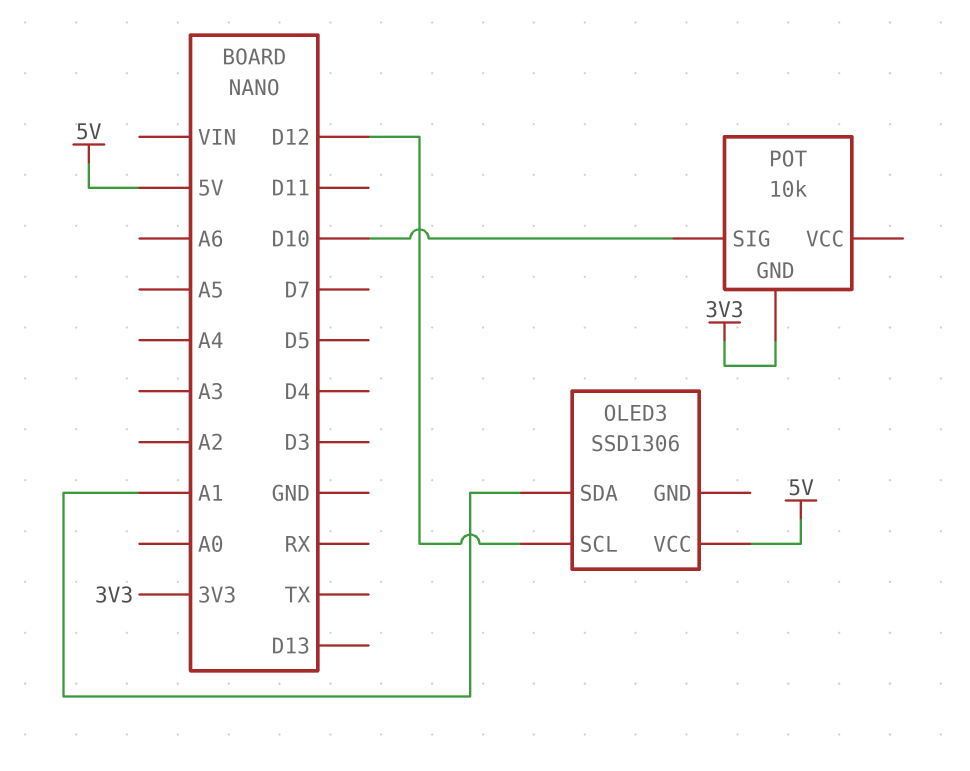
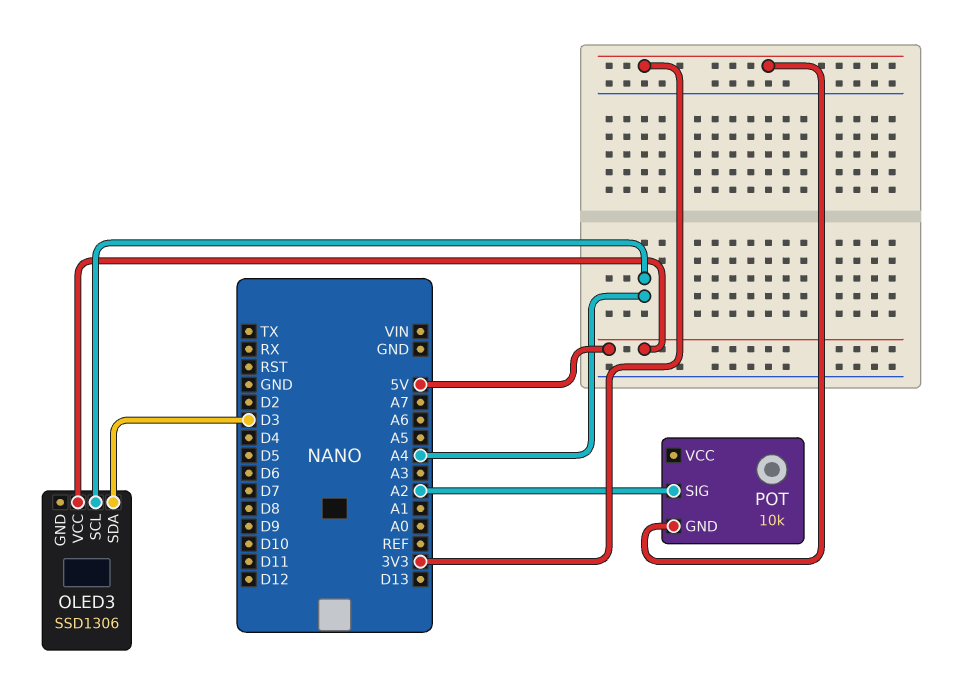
OLED3 pin SCL: D12 -> A4
OLED3 pin SDA: A1 -> D3
POT pin SIG: D10 -> A2

